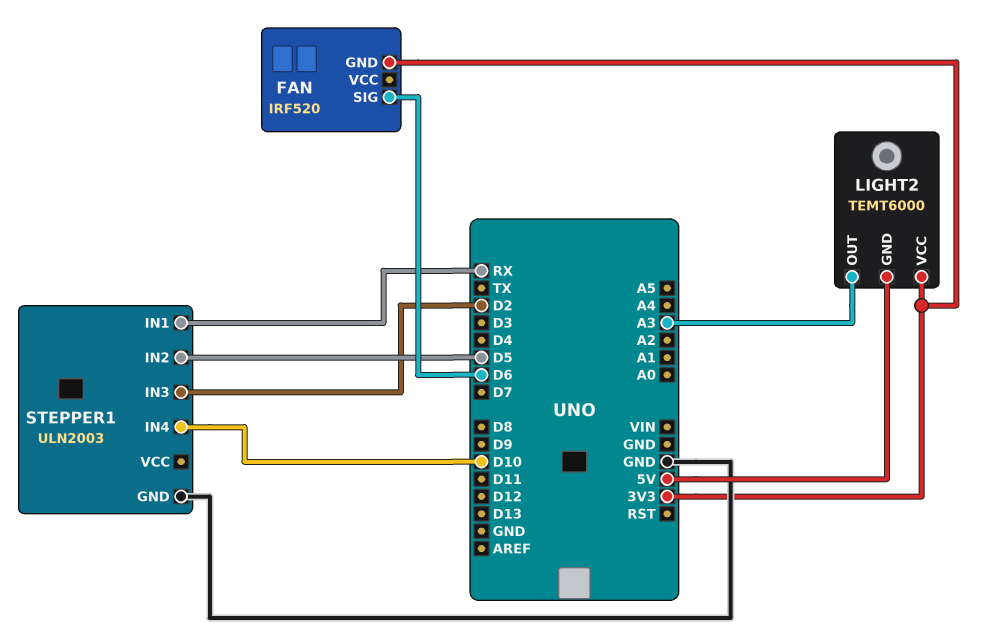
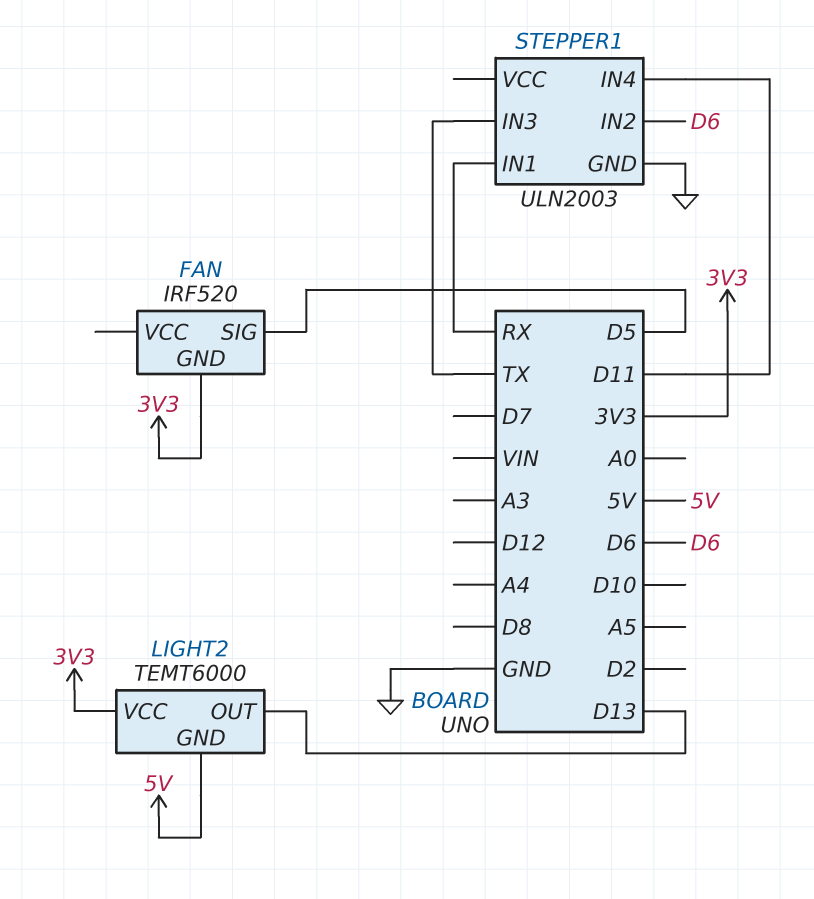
FAN pin SIG: D6 -> D5
LIGHT2 pin OUT: A3 -> D13
STEPPER1 pin IN2: D5 -> D6
STEPPER1 pin IN3: D2 -> TX
STEPPER1 pin IN4: D10 -> D11

